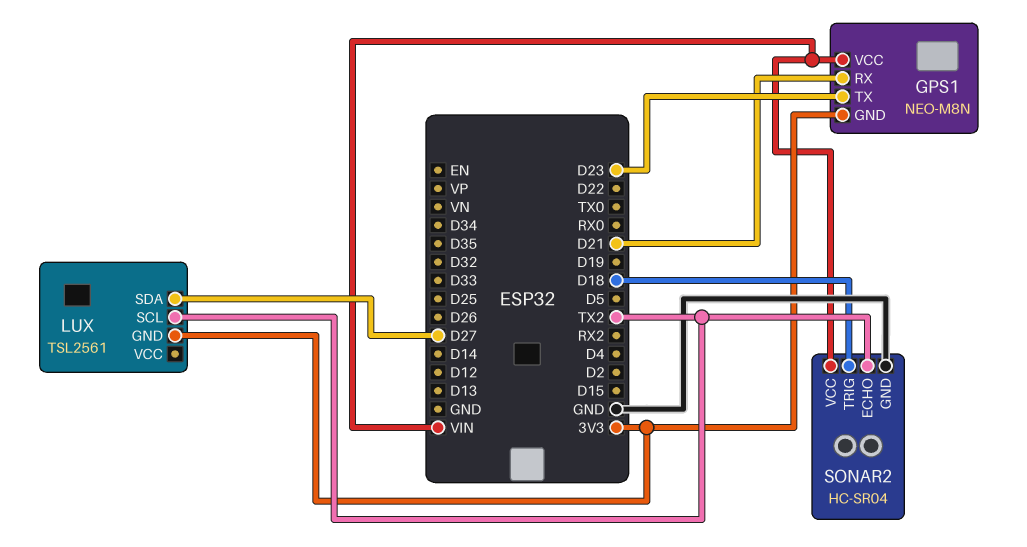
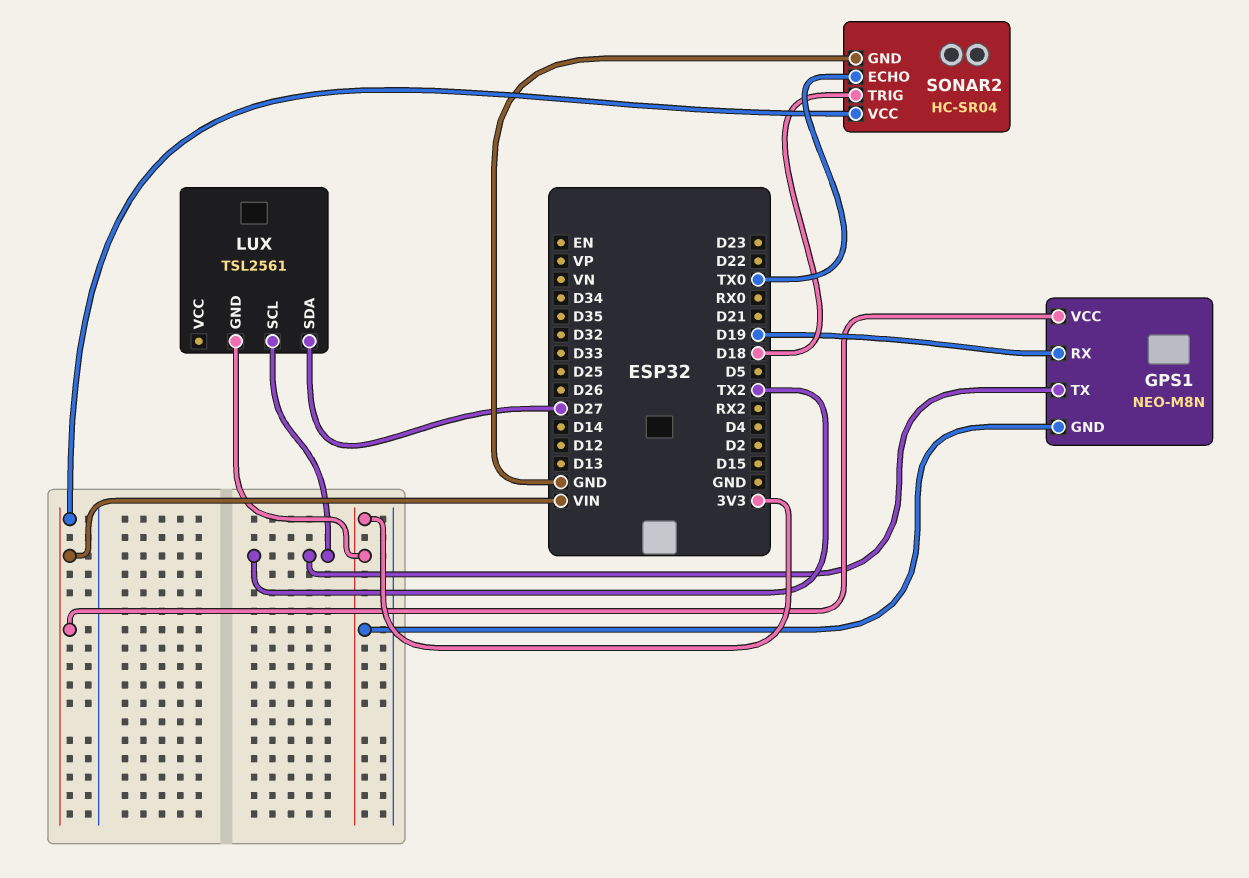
GPS1 pin RX: D21 -> D19
GPS1 pin TX: D23 -> TX2
SONAR2 pin ECHO: TX2 -> TX0

